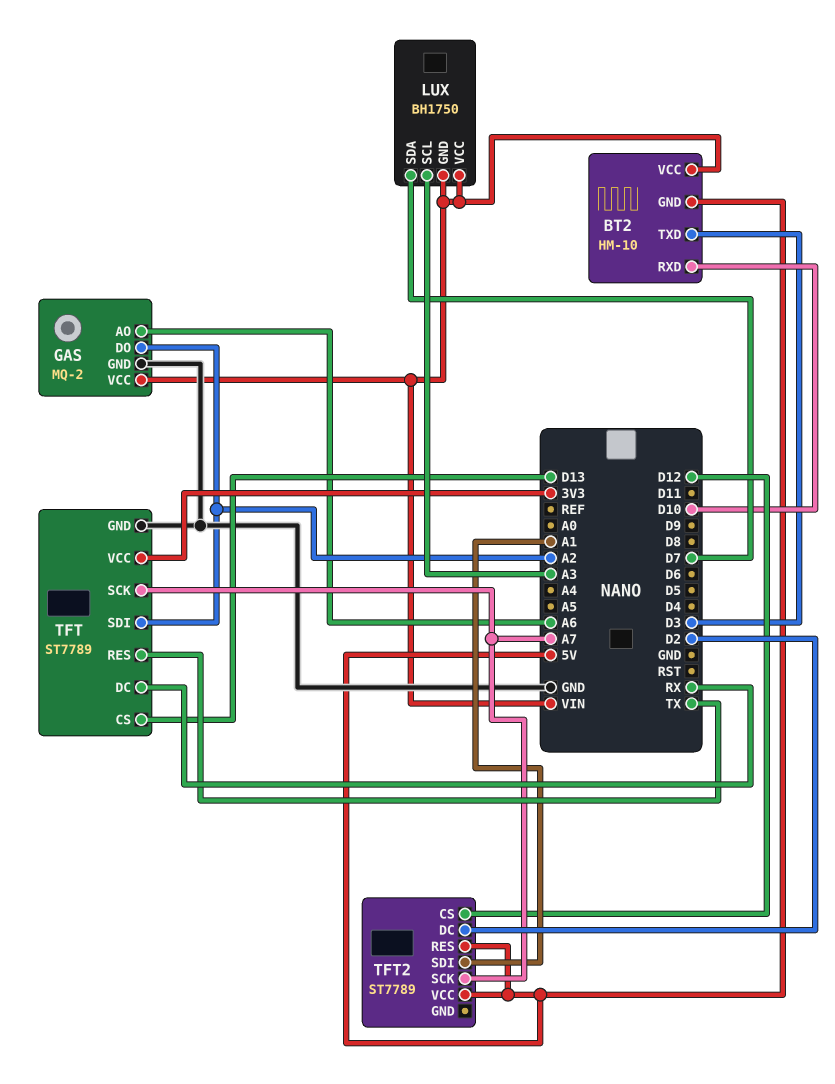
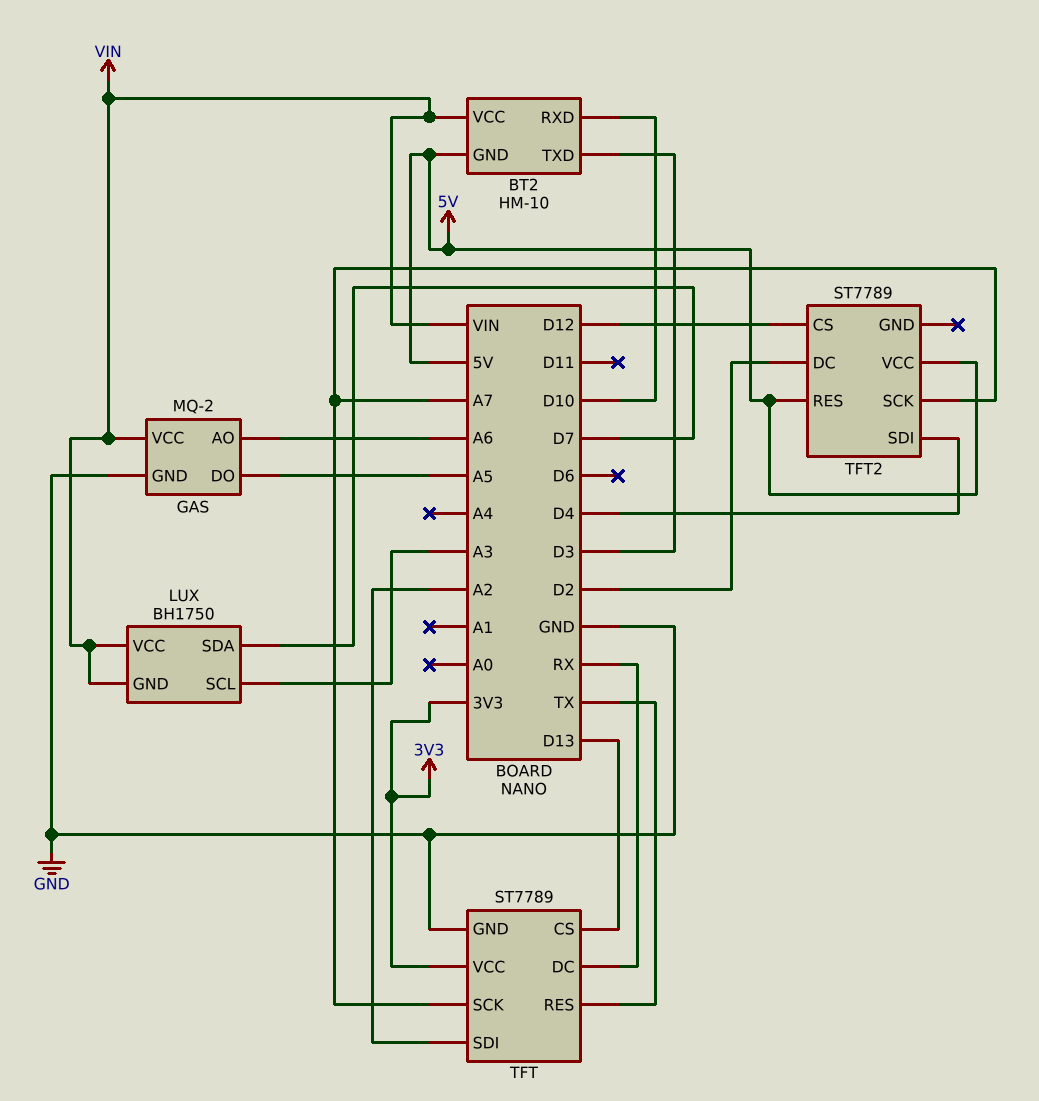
GAS pin DO: A2 -> A5
TFT2 pin SDI: A1 -> D4

